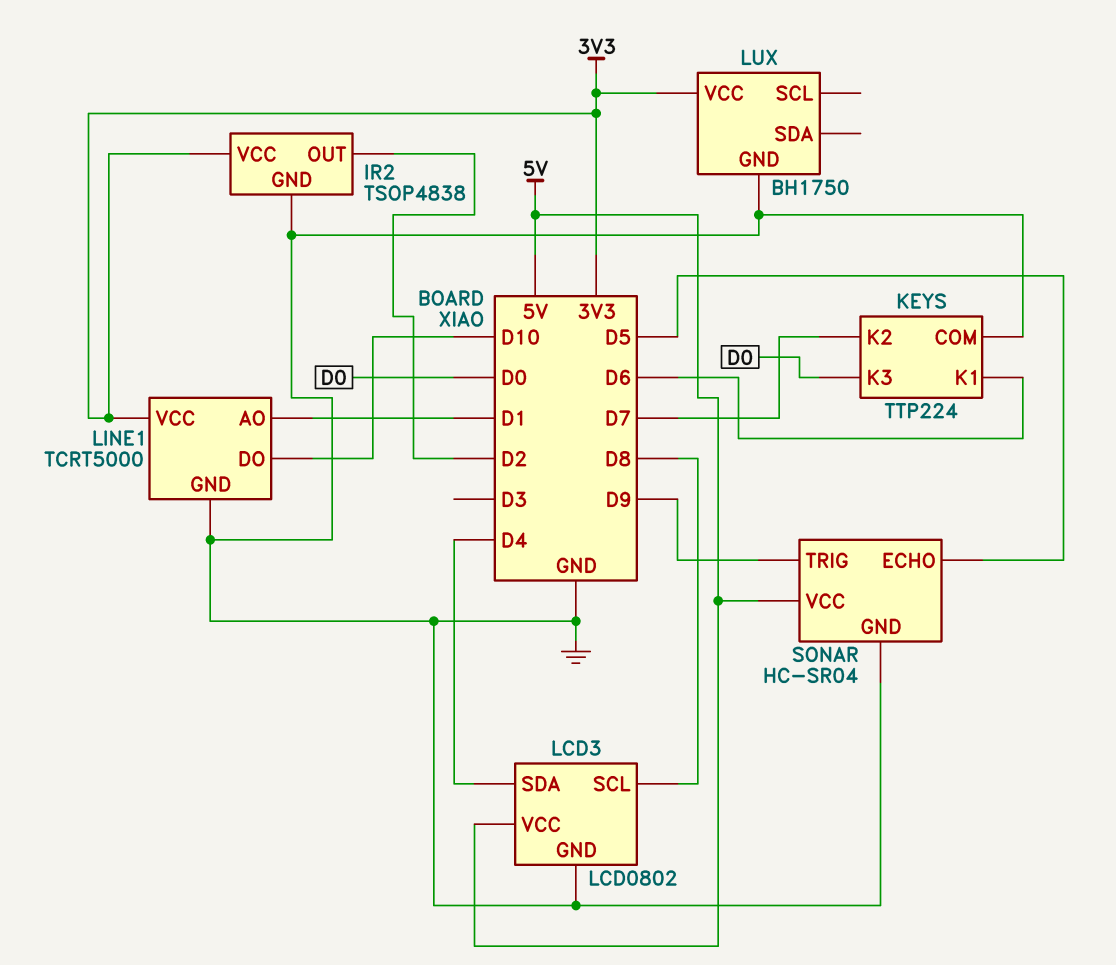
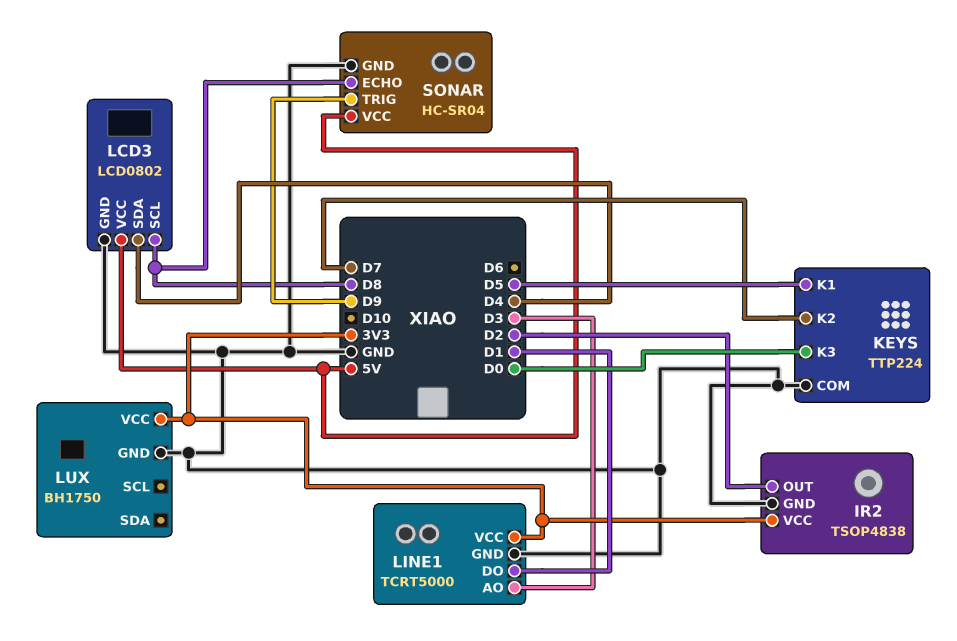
KEYS pin K1: D6 -> D5
LINE1 pin AO: D1 -> D3
LINE1 pin DO: D10 -> D1
SONAR pin ECHO: D5 -> D8

